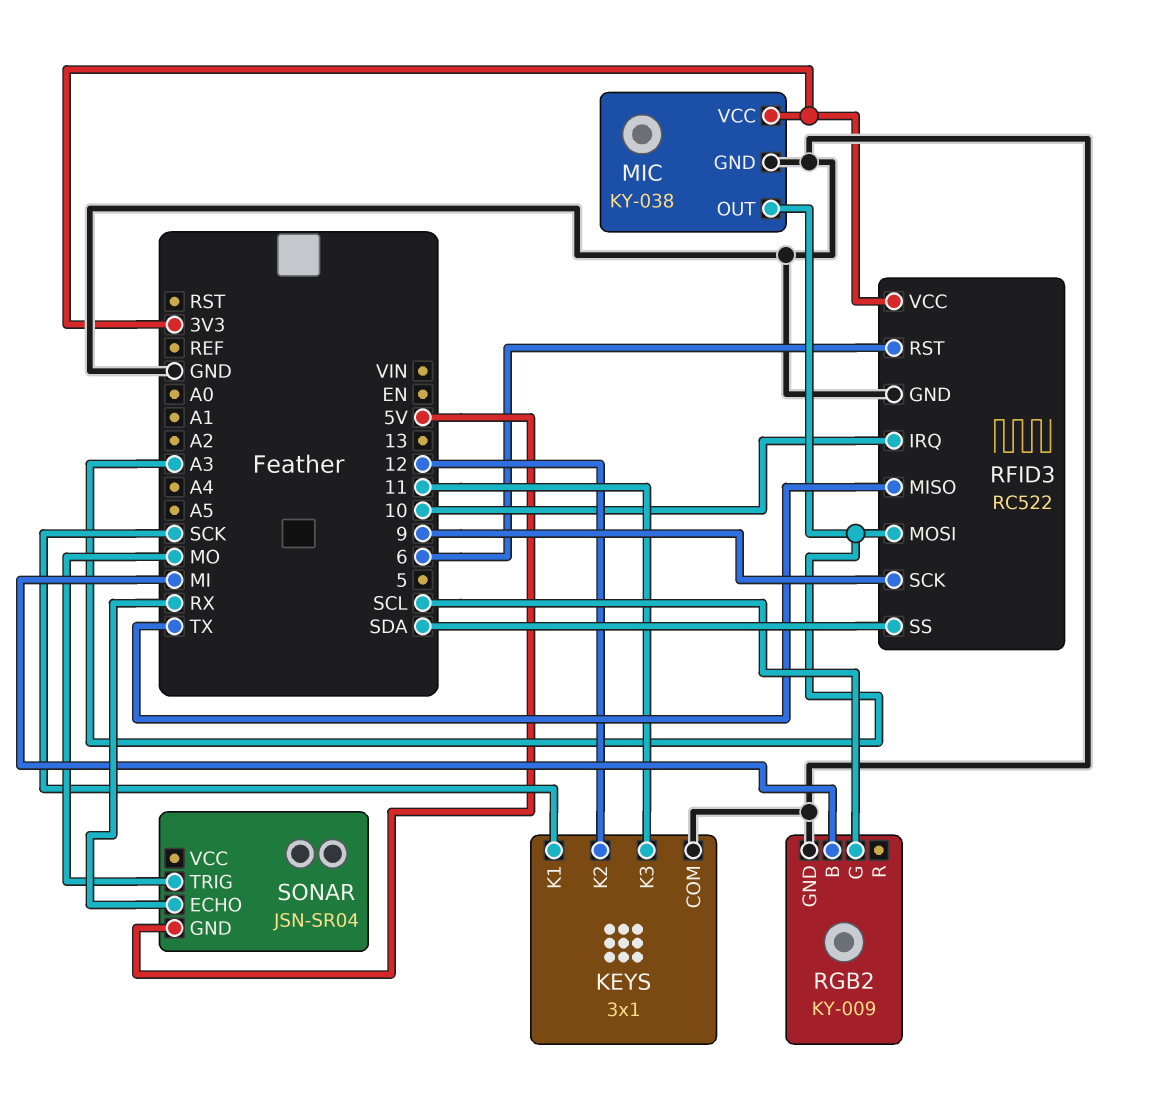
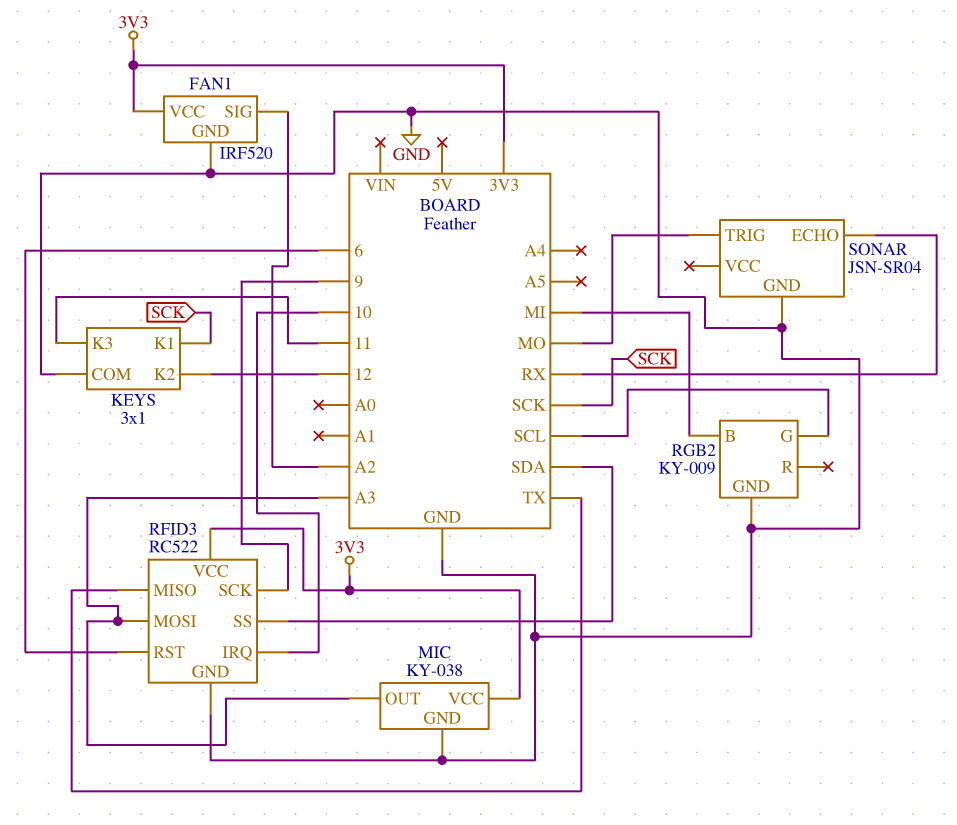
FAN1: none -> IRF520
FAN1 pin GND: none -> GND
FAN1 pin SIG: none -> A2
FAN1 pin VCC: none -> 3V3
SONAR pin GND: 5V -> GND

